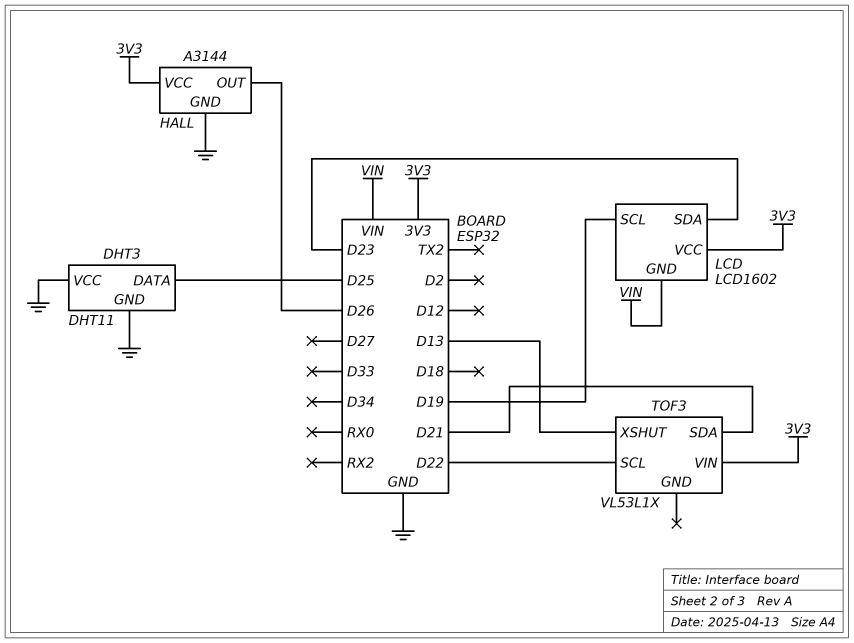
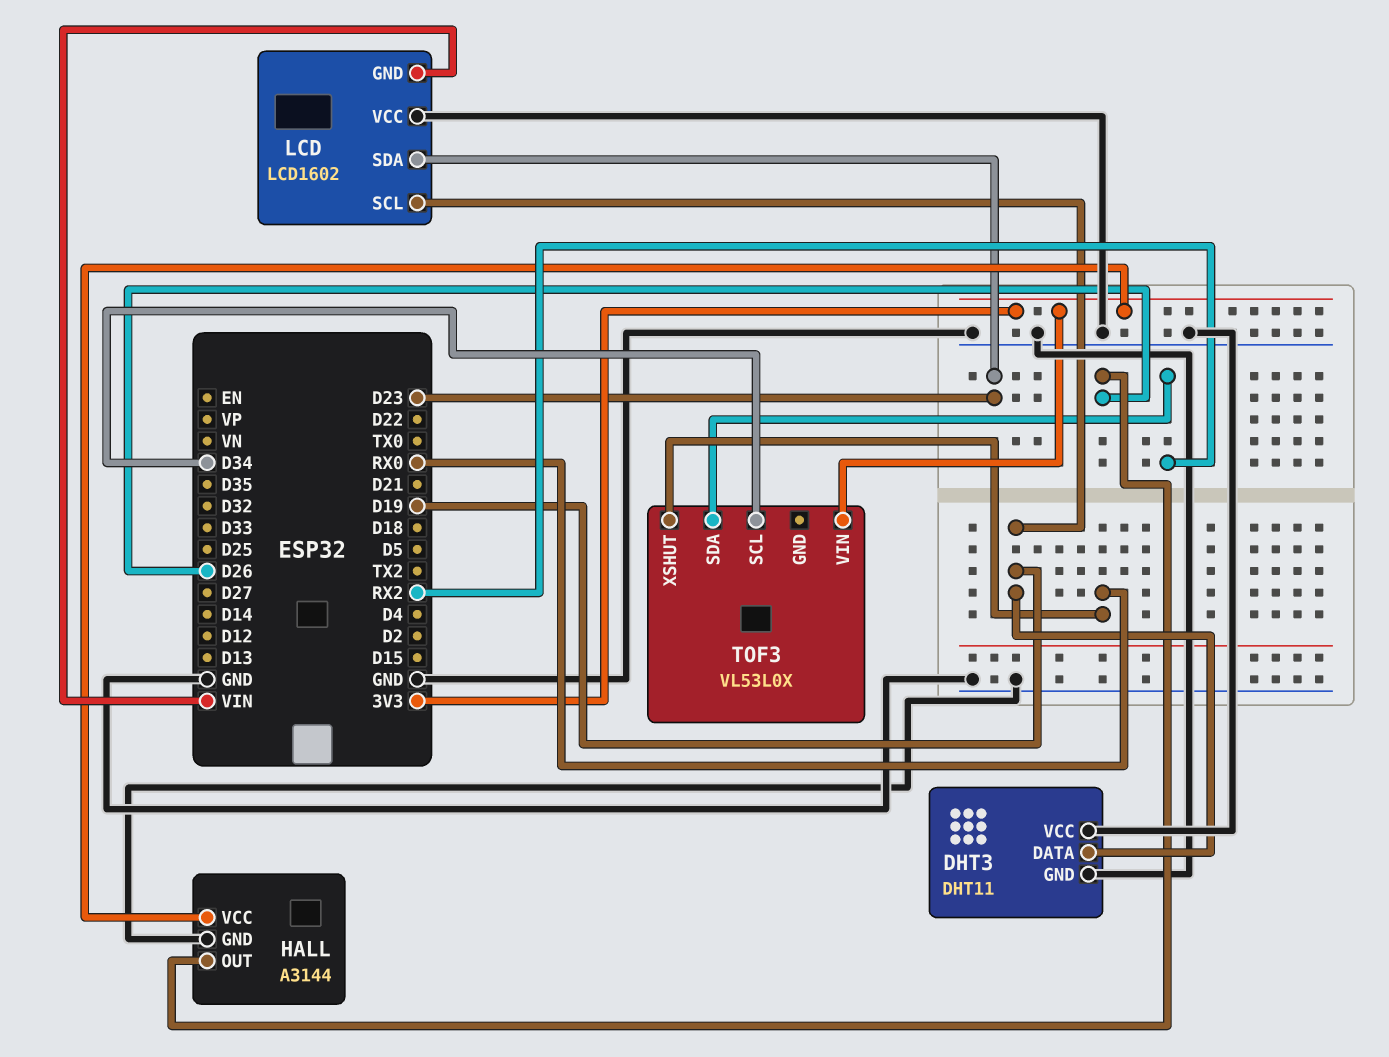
DHT3 pin DATA: D25 -> D19
LCD pin VCC: 3V3 -> GND
TOF3: VL53L1X -> VL53L0X
TOF3 pin SCL: D22 -> D34
TOF3 pin SDA: D21 -> RX2
TOF3 pin XSHUT: D13 -> RX0

